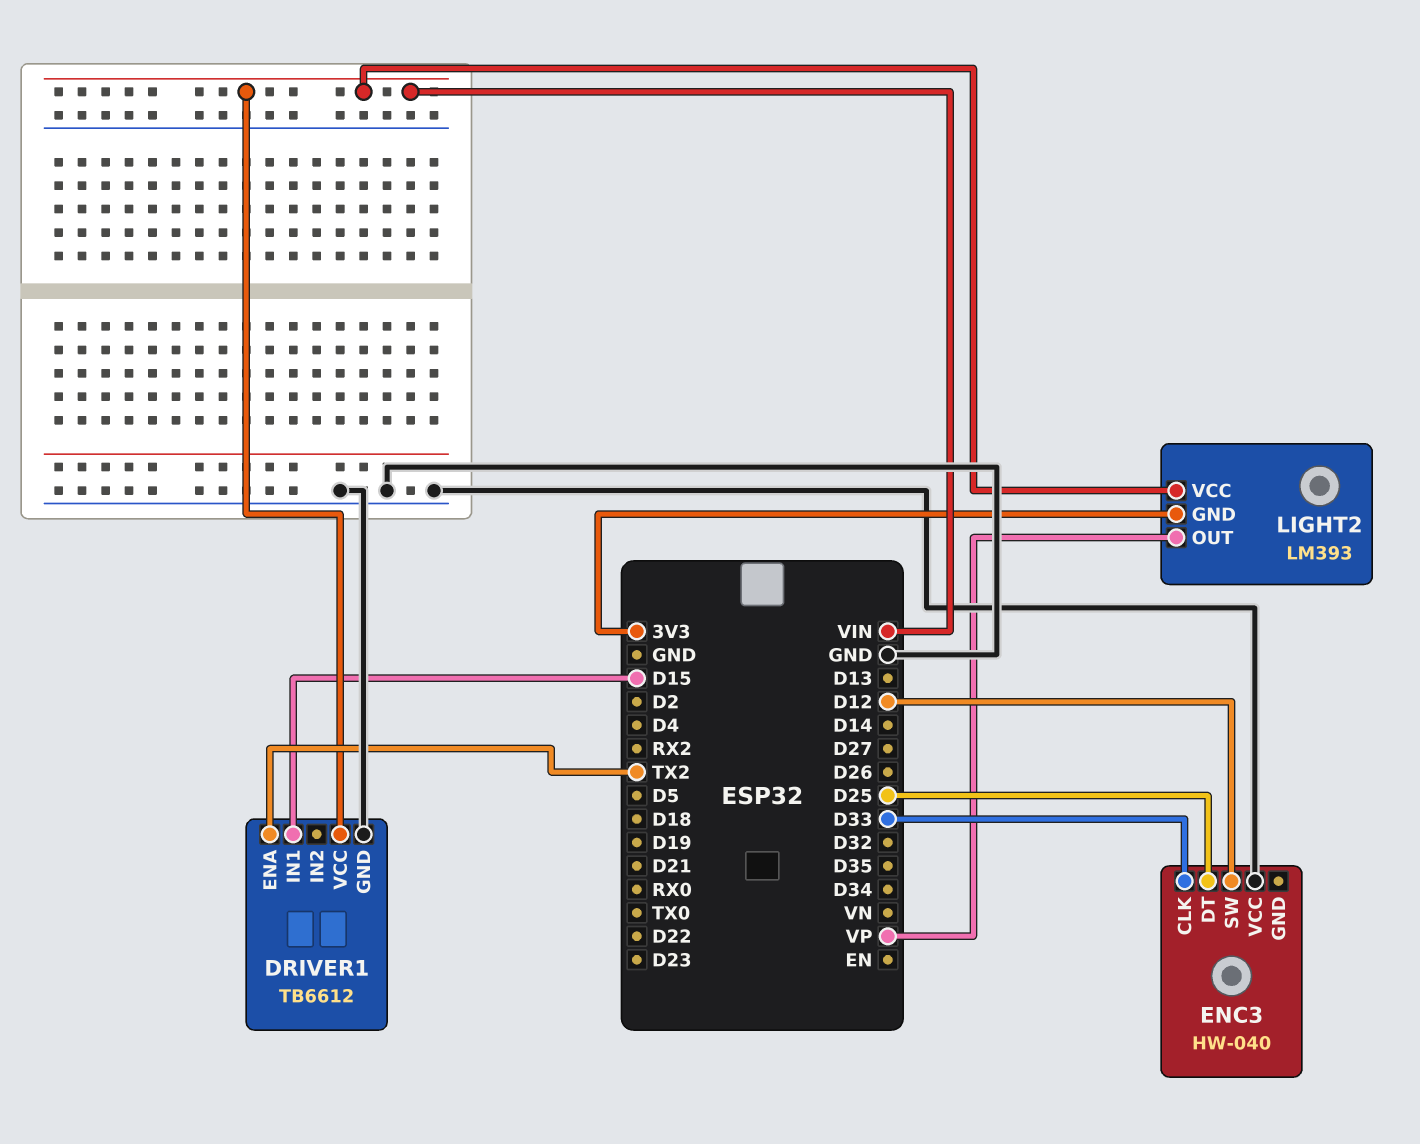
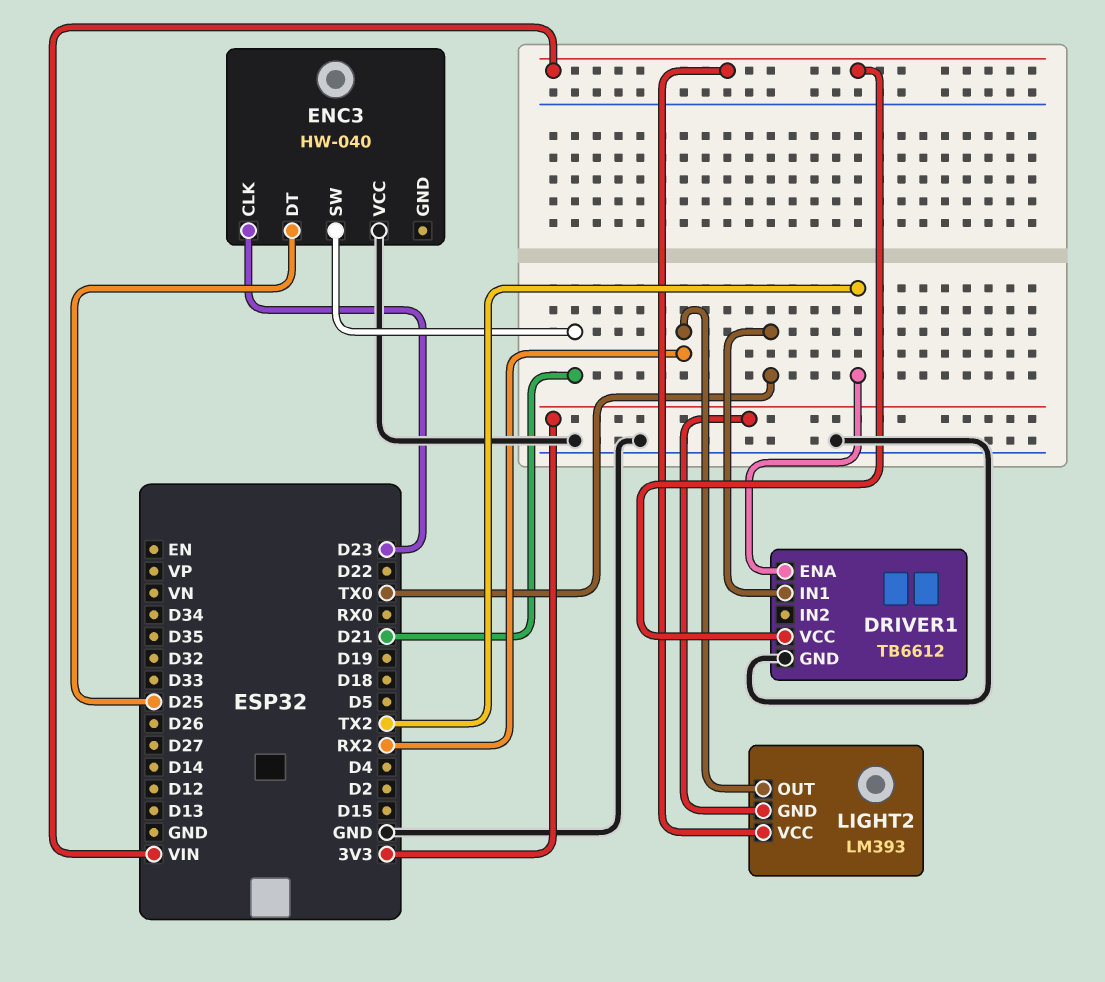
DRIVER1 pin IN1: D15 -> TX0
ENC3 pin CLK: D33 -> D23
ENC3 pin SW: D12 -> D21
LIGHT2 pin OUT: VP -> RX2

